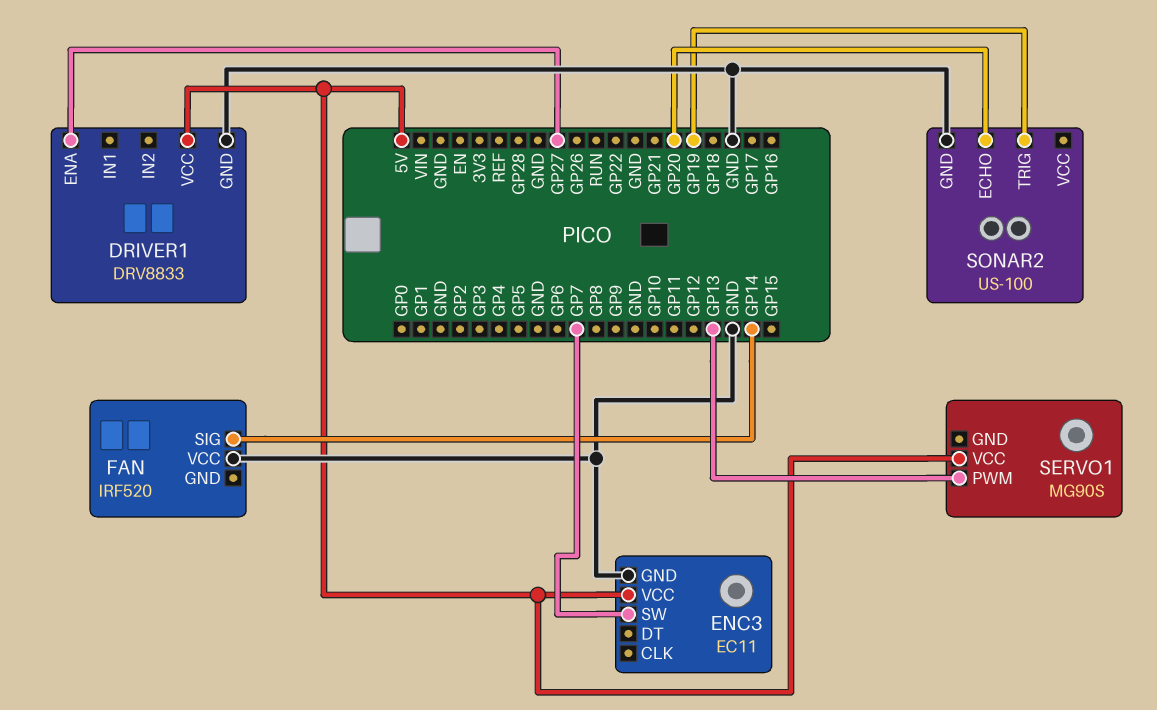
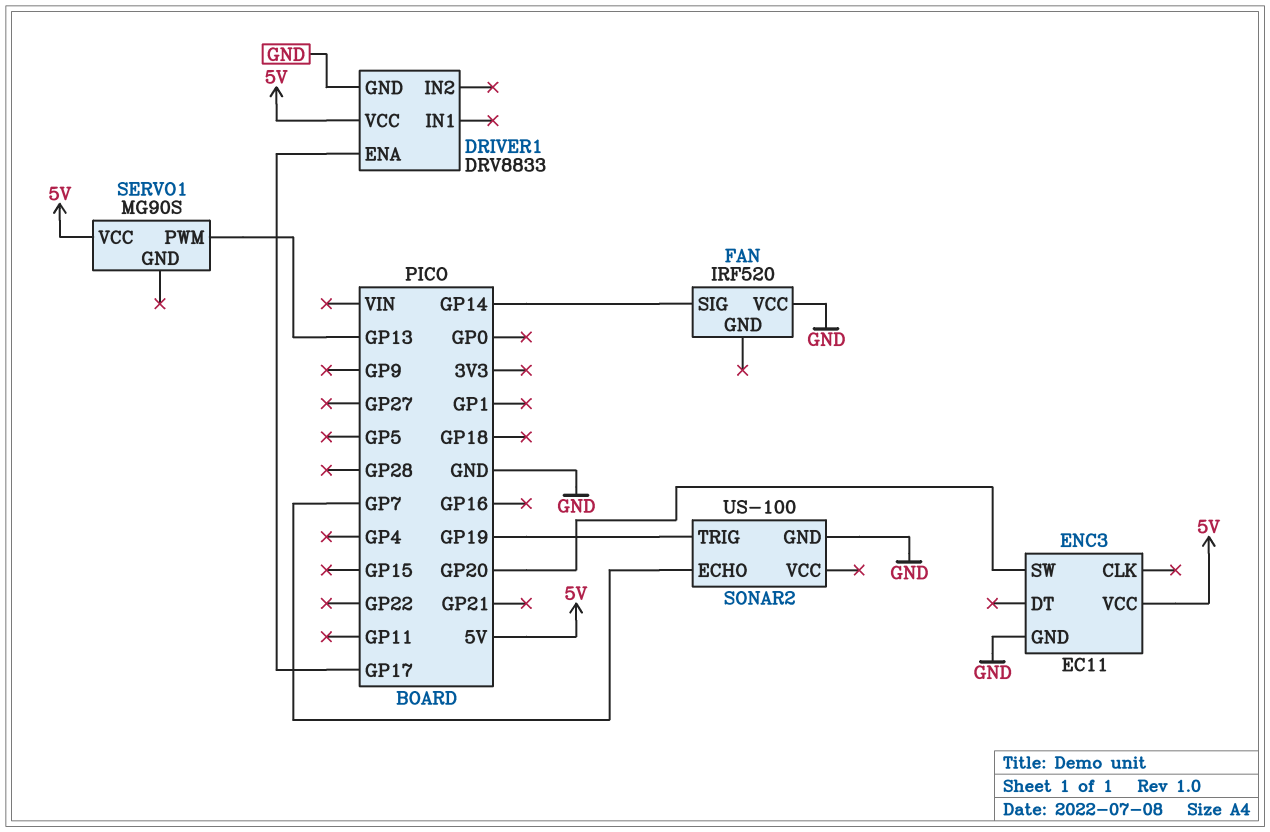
DRIVER1 pin ENA: GP27 -> GP17
ENC3 pin SW: GP7 -> GP20
SONAR2 pin ECHO: GP20 -> GP7

